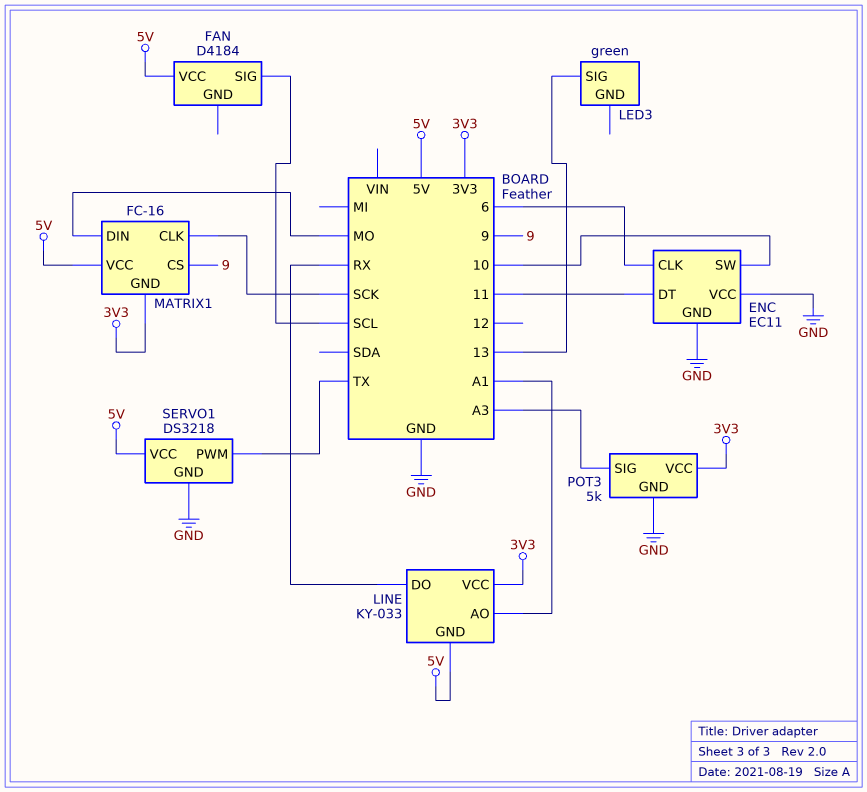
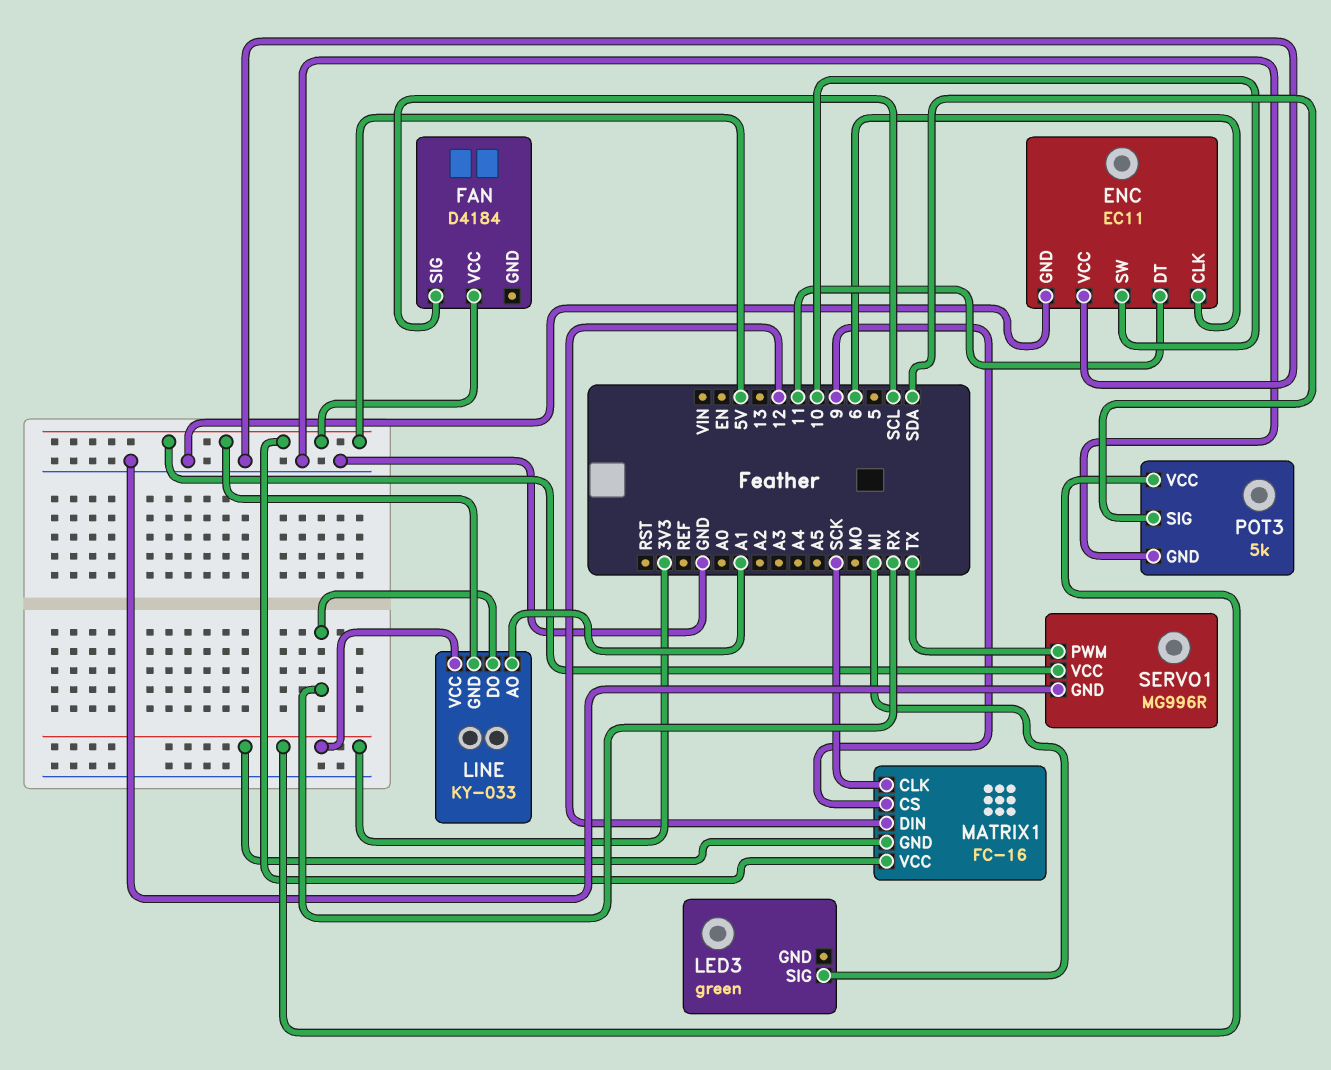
LED3 pin SIG: 13 -> MI
MATRIX1 pin DIN: MO -> 12
POT3 pin SIG: A3 -> SDA
SERVO1: DS3218 -> MG996R

